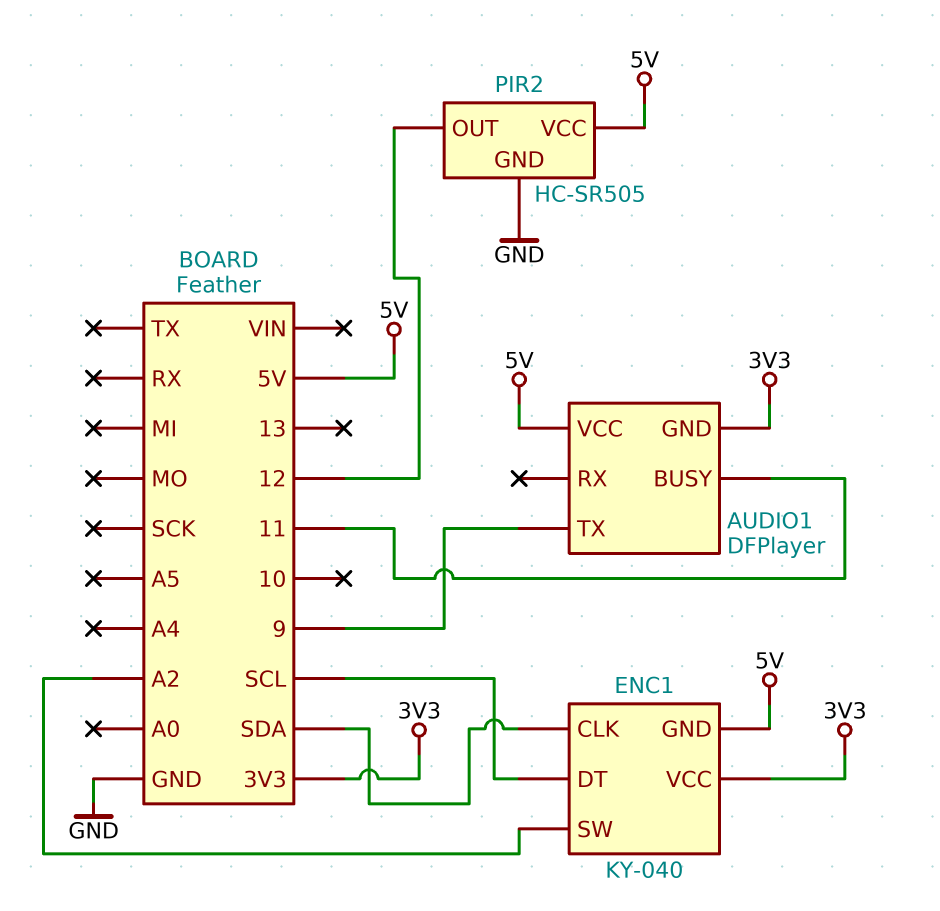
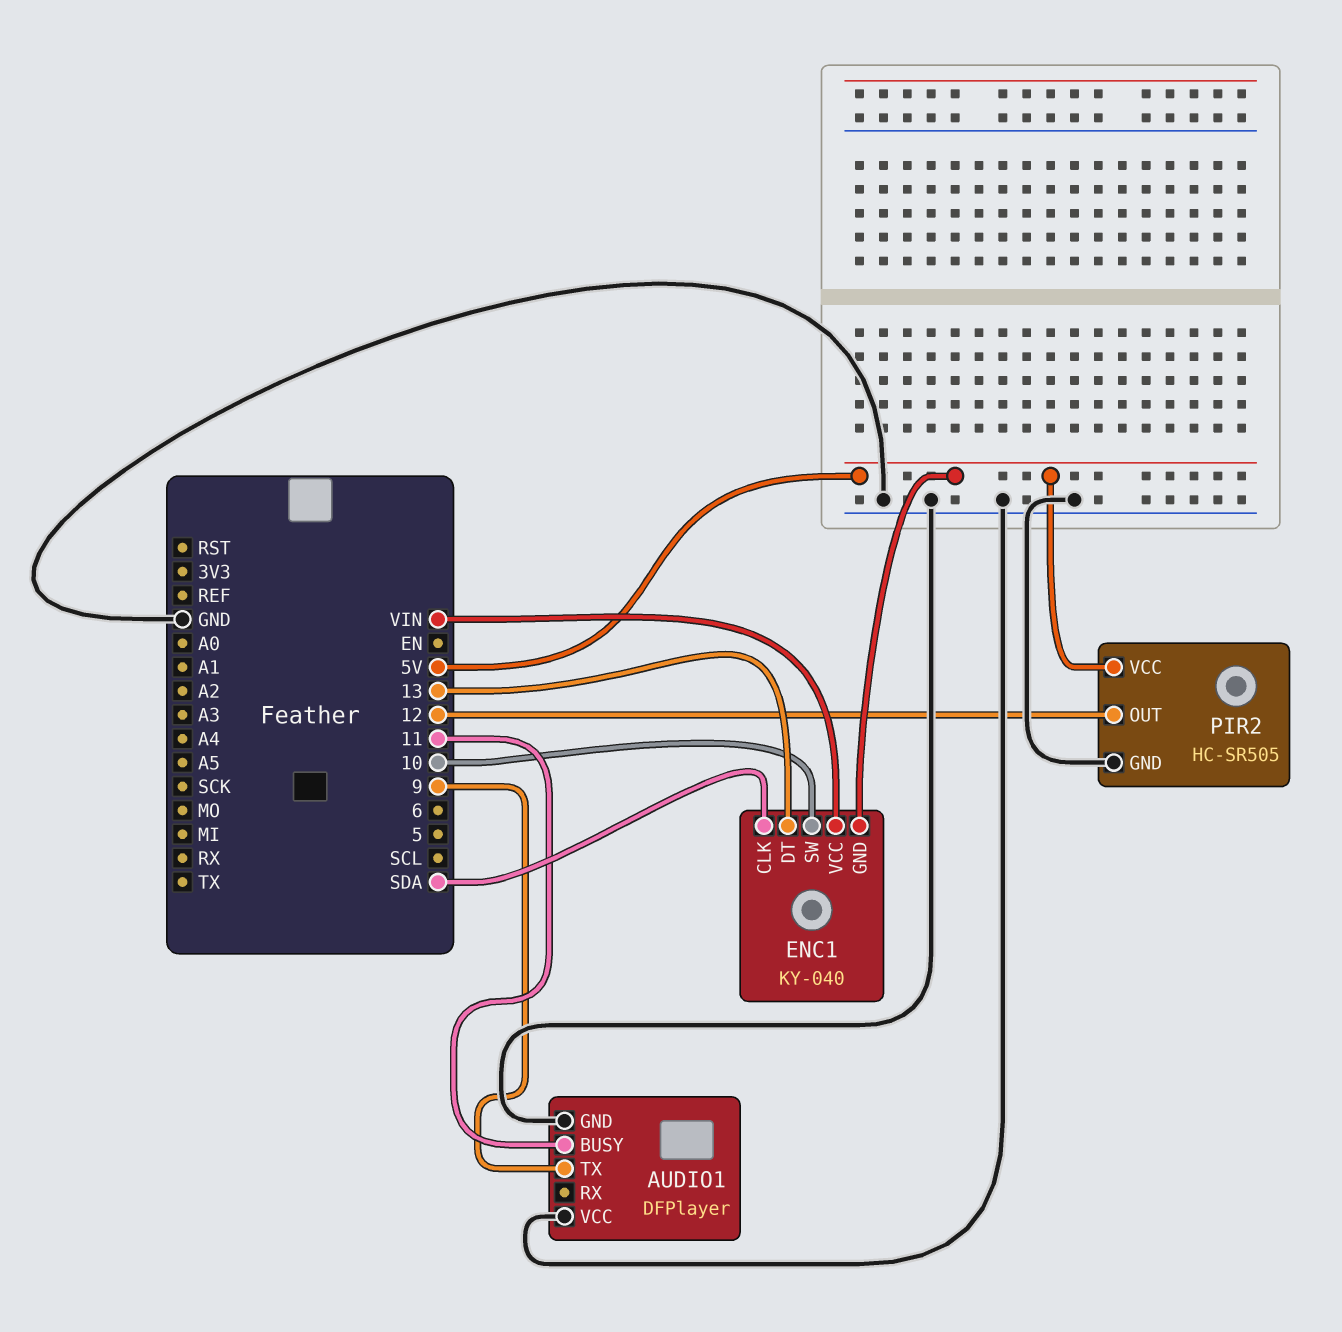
AUDIO1 pin GND: 3V3 -> GND
AUDIO1 pin VCC: 5V -> GND
ENC1 pin DT: SCL -> 13
ENC1 pin SW: A2 -> 10
ENC1 pin VCC: 3V3 -> VIN

